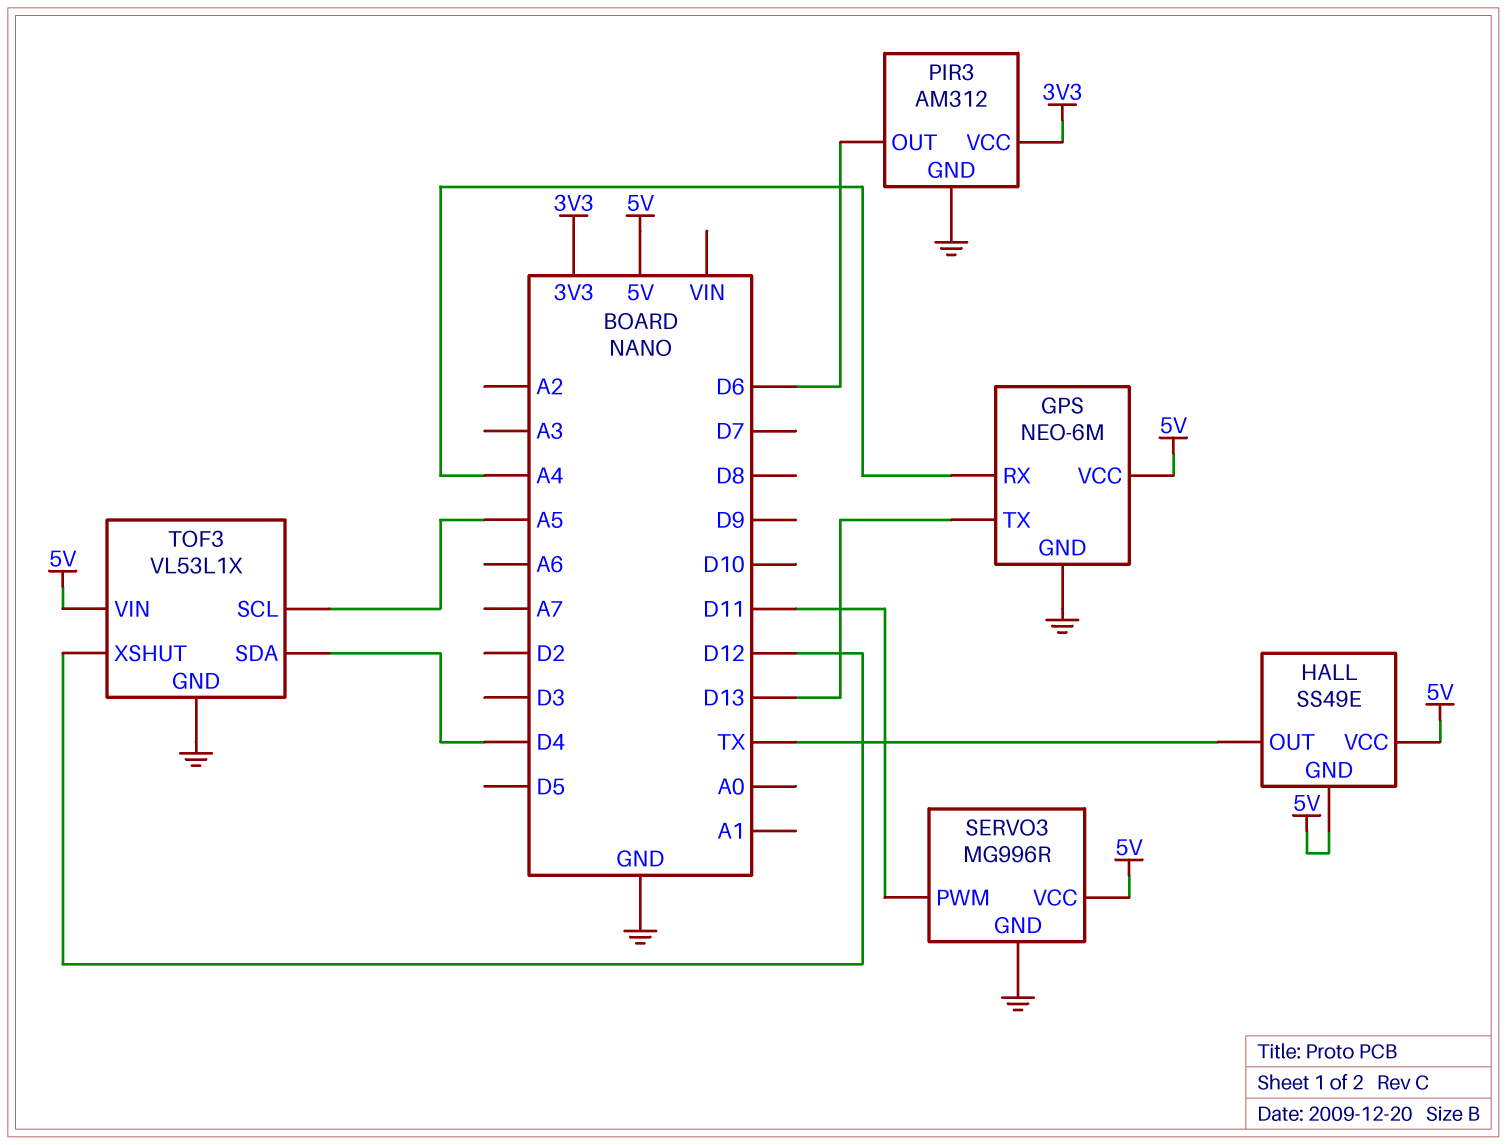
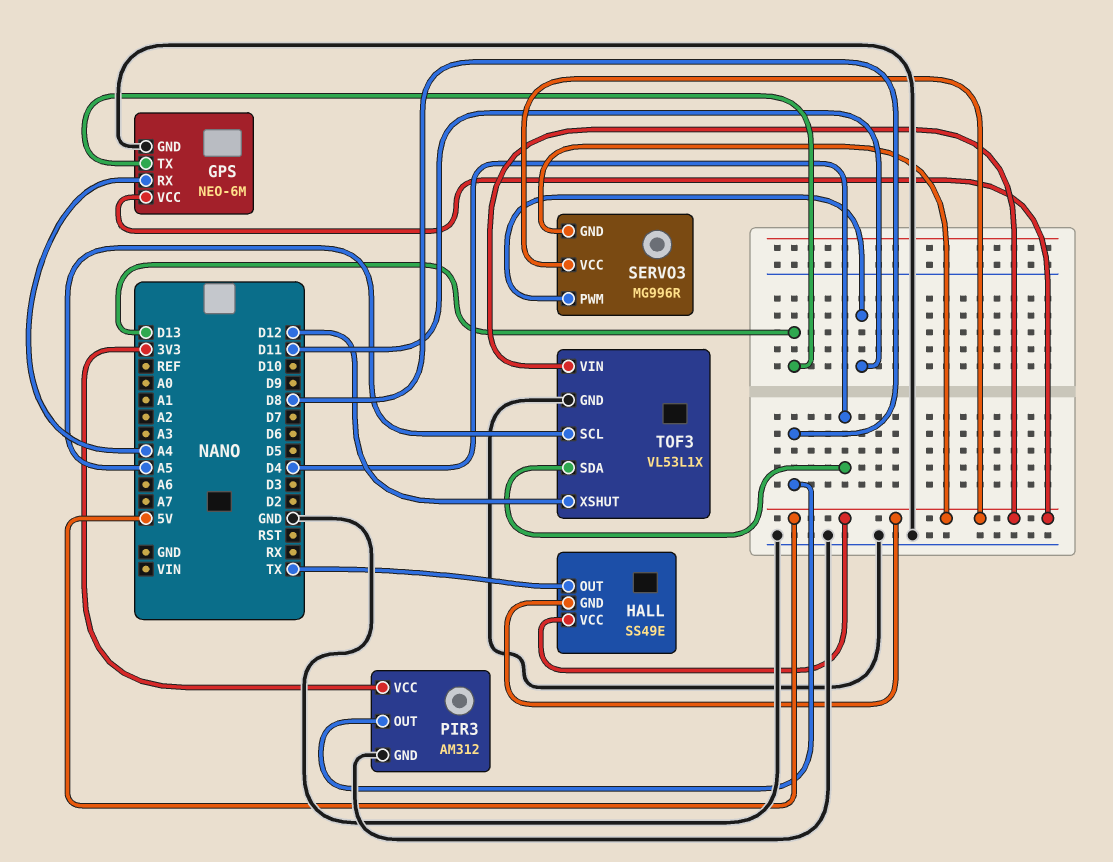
PIR3 pin OUT: D6 -> D8
SERVO3 pin GND: GND -> 5V

